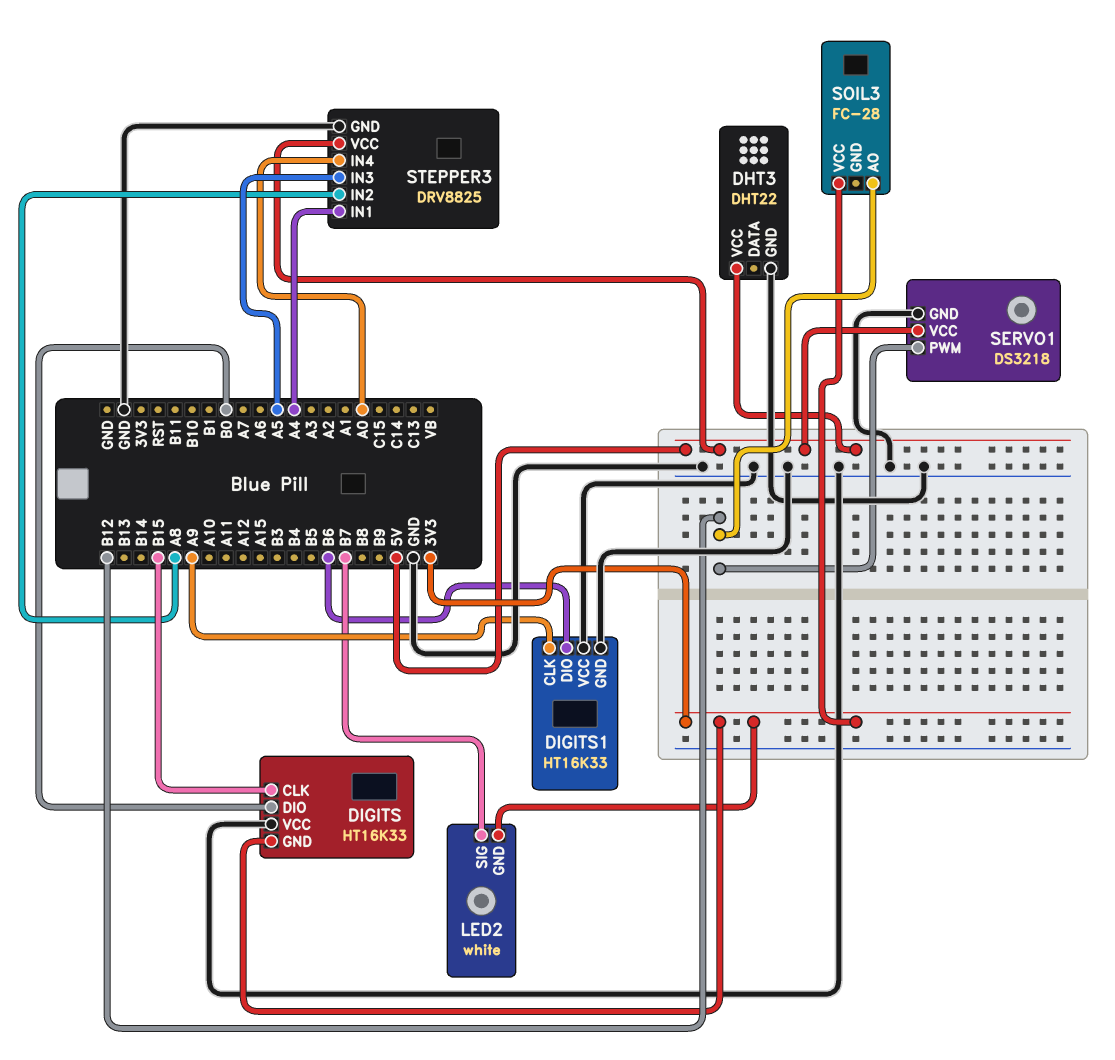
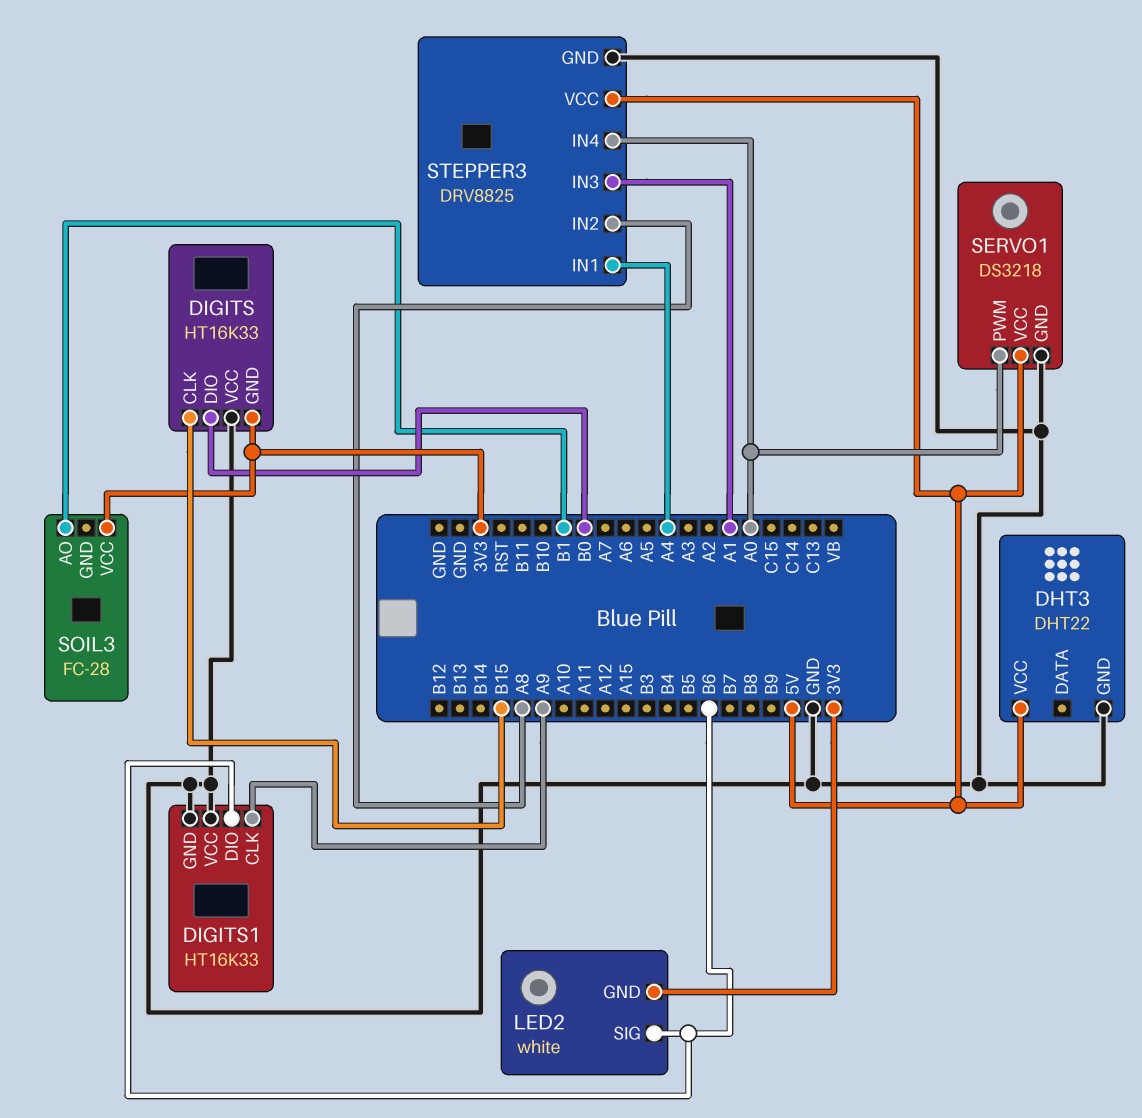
LED2 pin SIG: B7 -> B6
SERVO1 pin PWM: B12 -> A0
SOIL3 pin AO: B12 -> B1
STEPPER3 pin IN3: A5 -> A1

